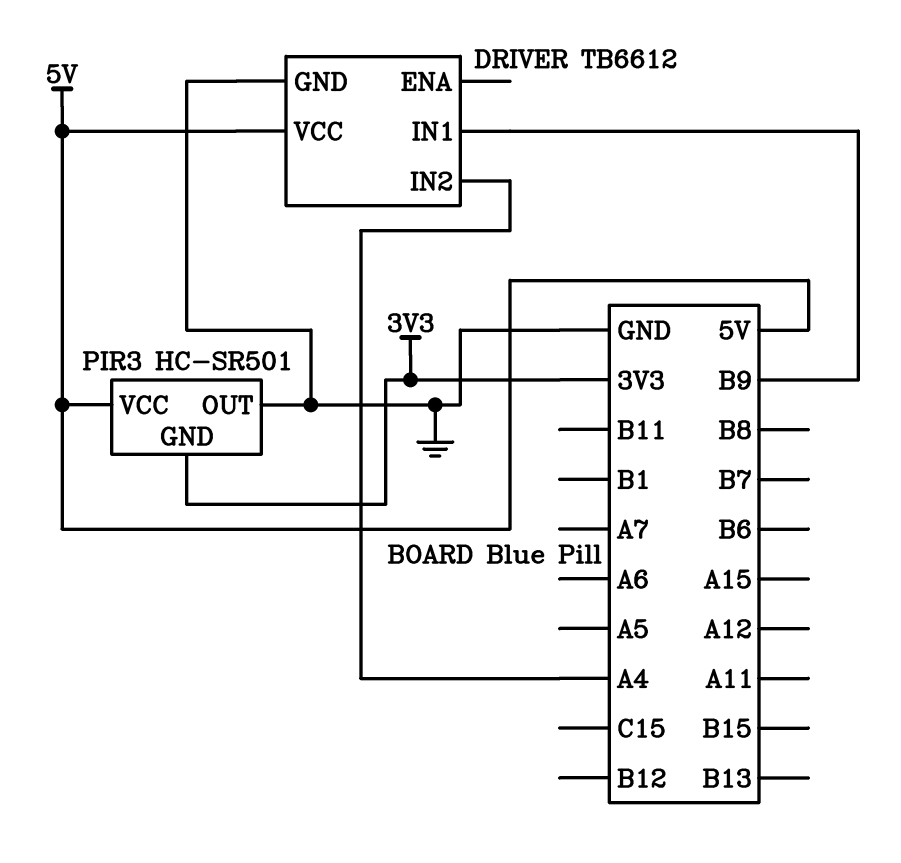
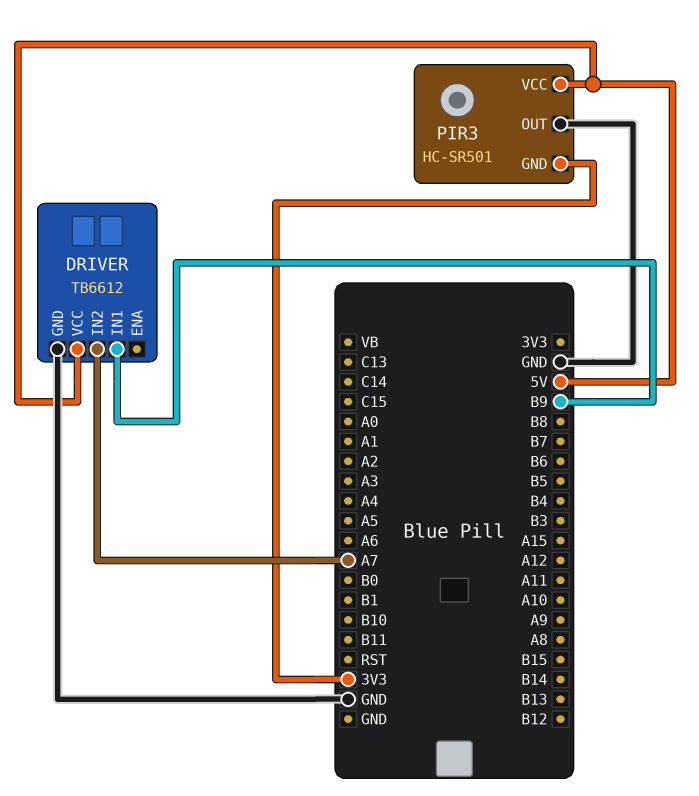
DRIVER pin IN2: A4 -> A7

